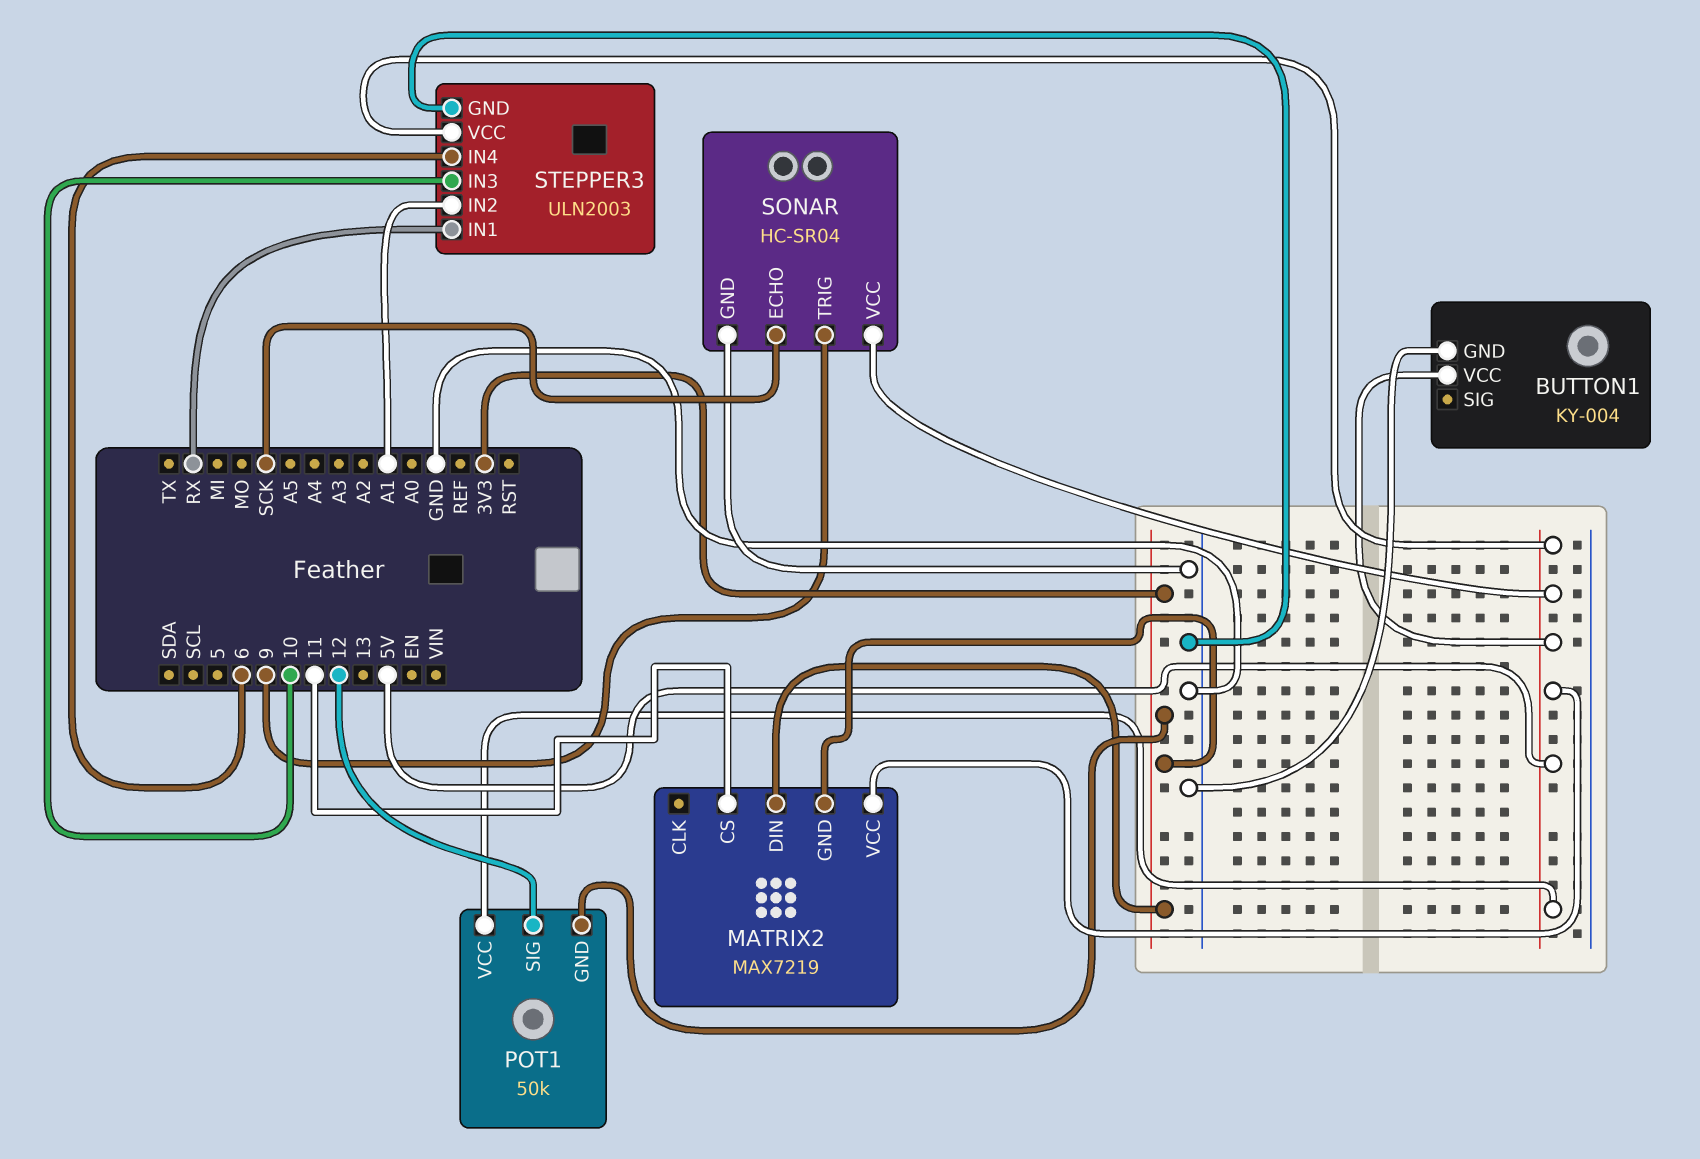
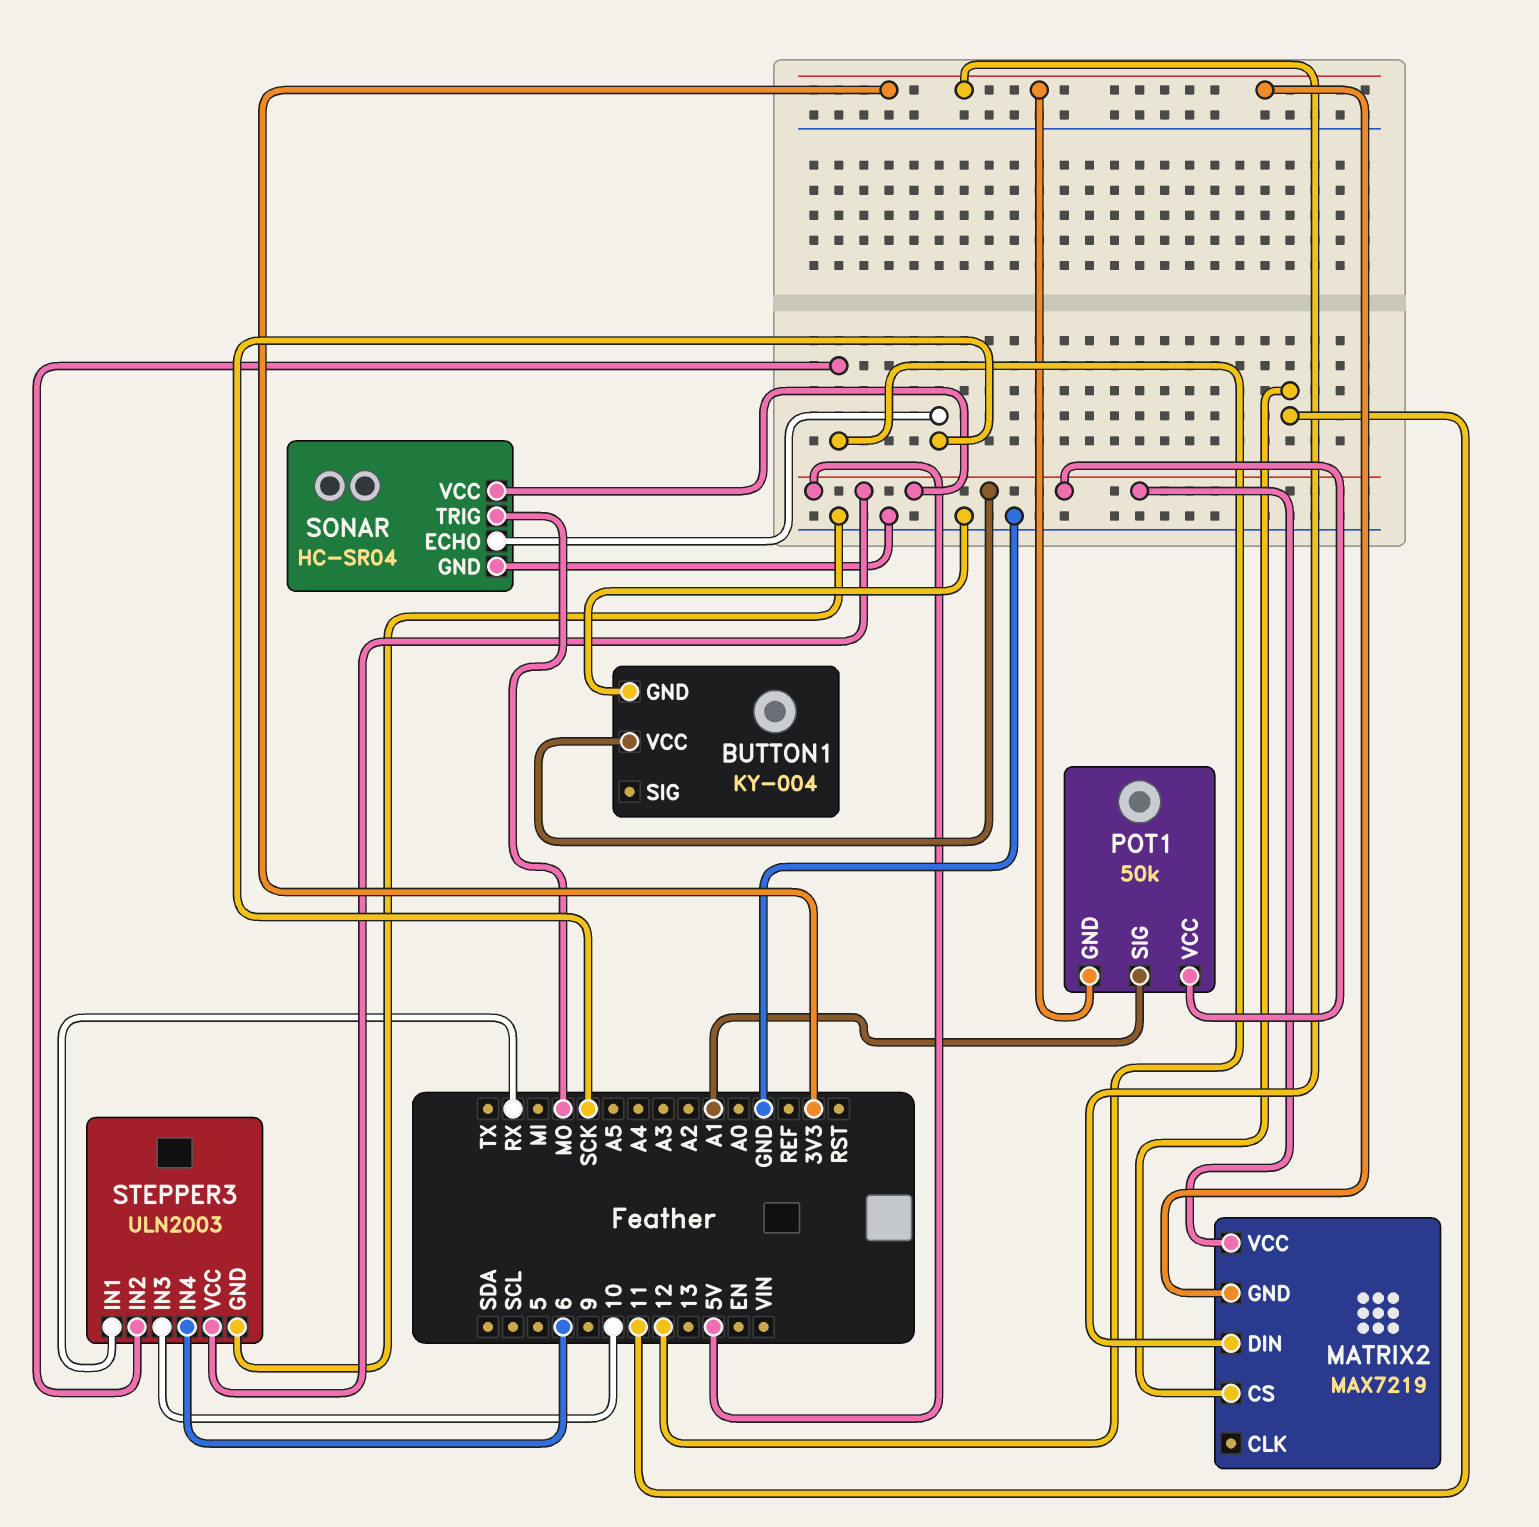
POT1 pin SIG: 12 -> A1
SONAR pin TRIG: 9 -> MO
STEPPER3 pin IN2: A1 -> 12

